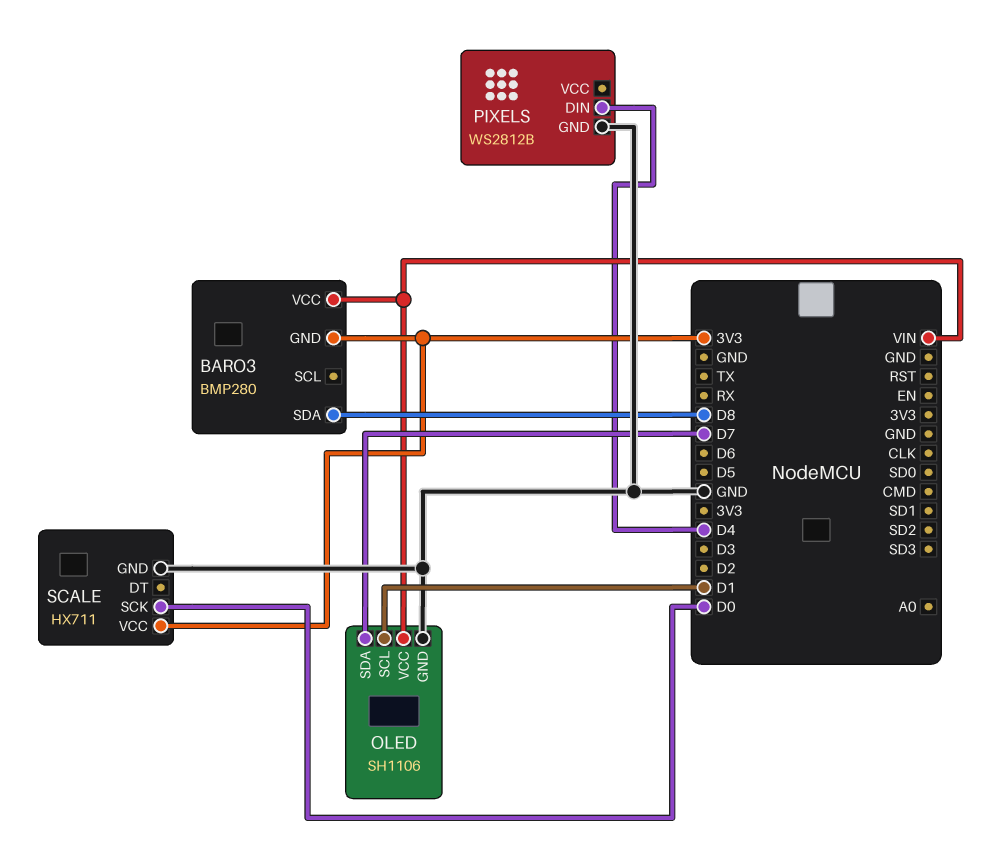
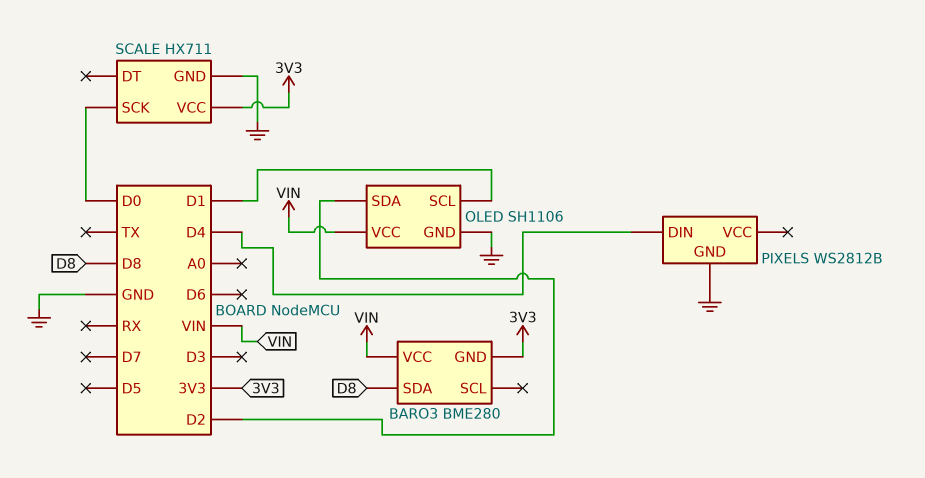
BARO3: BMP280 -> BME280
OLED pin SDA: D7 -> D2

